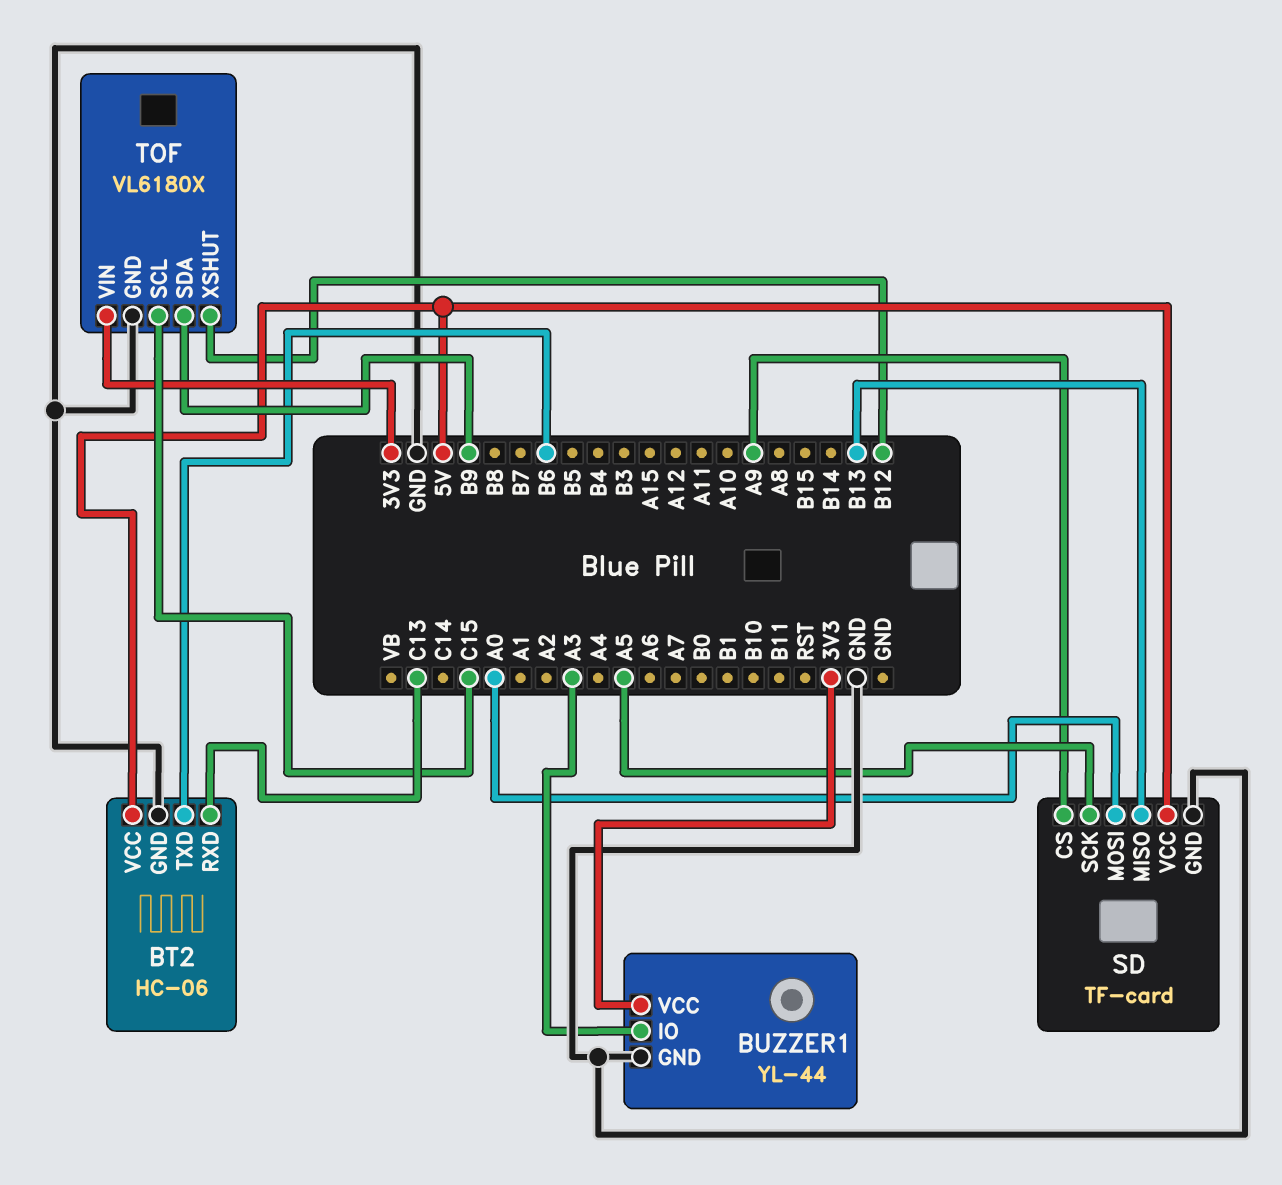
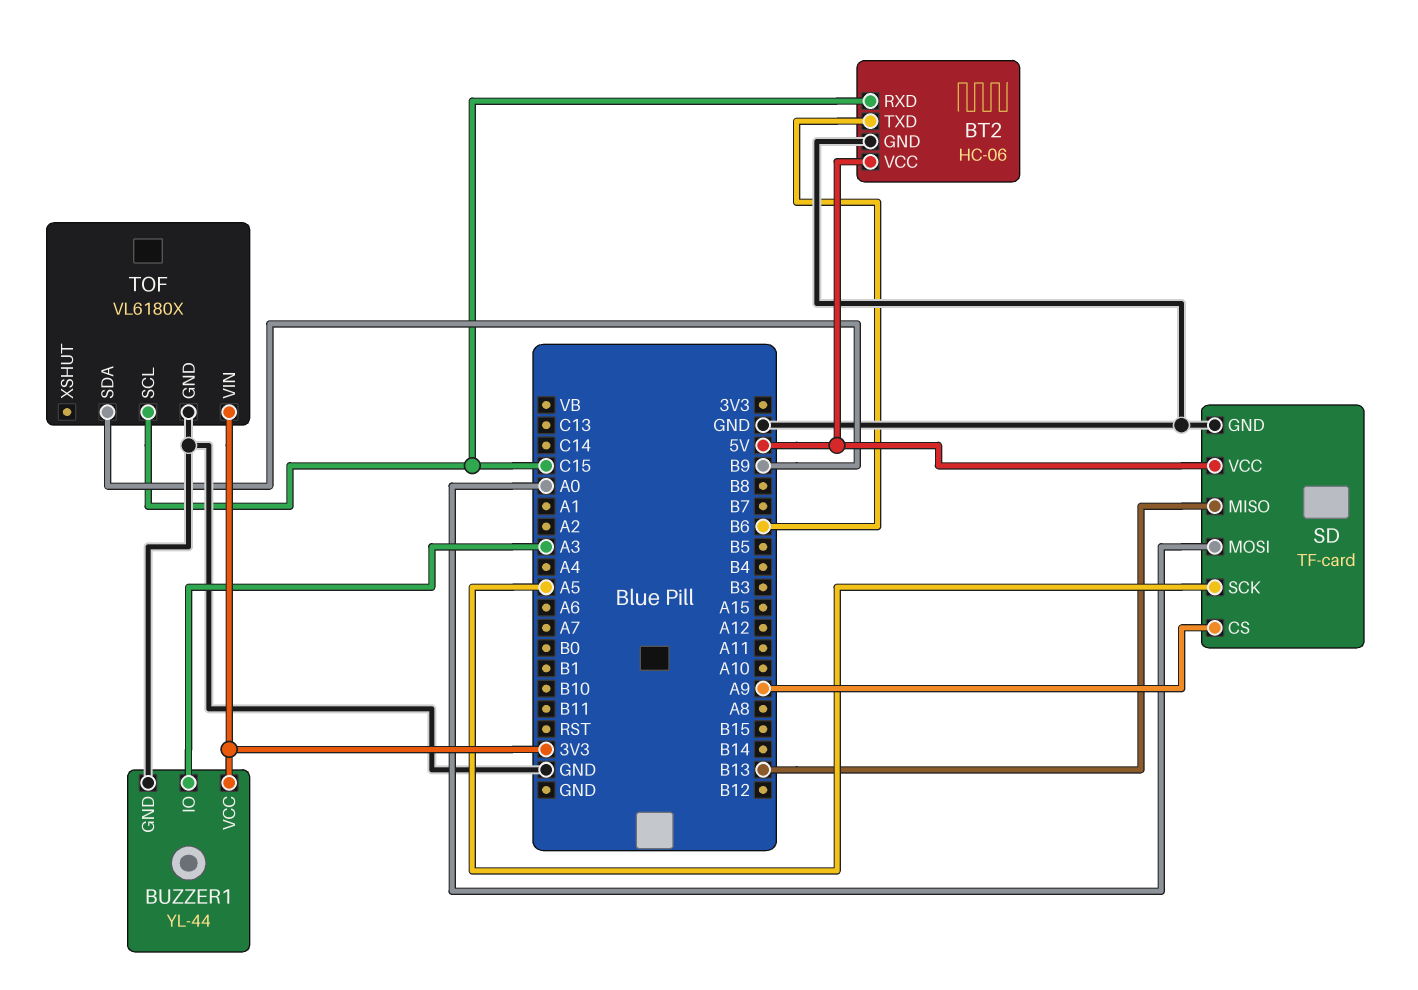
BT2 pin RXD: C13 -> C15
TOF pin XSHUT: B12 -> none

